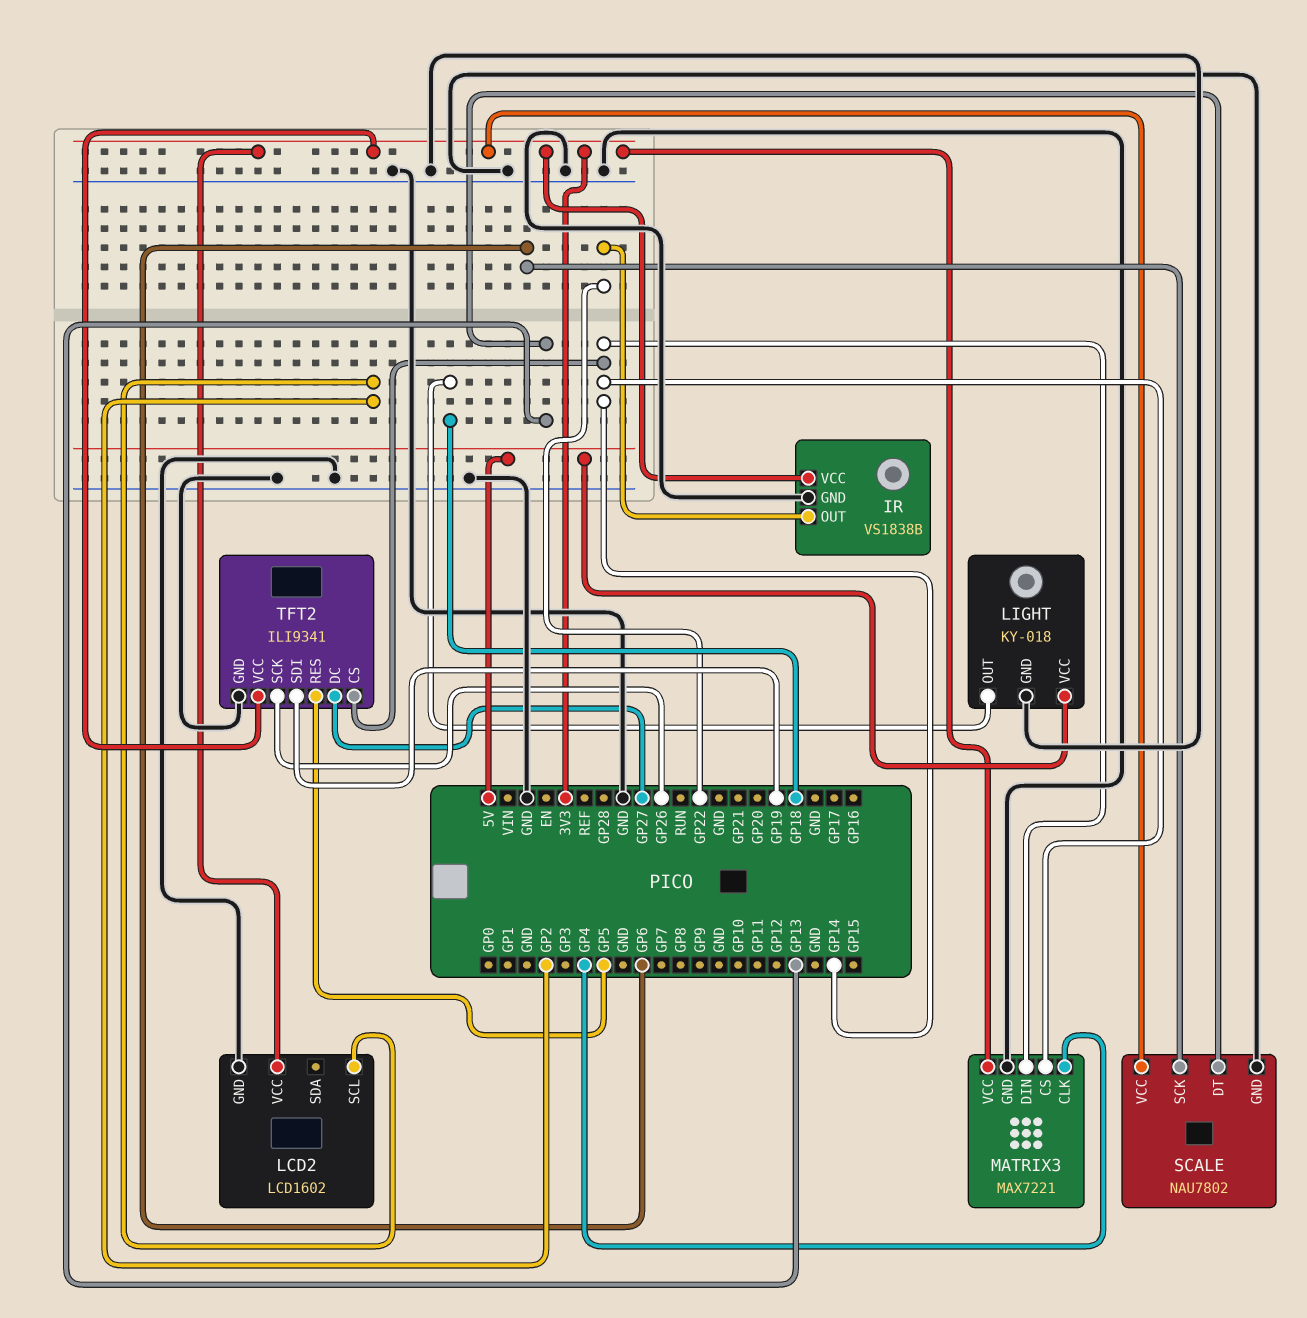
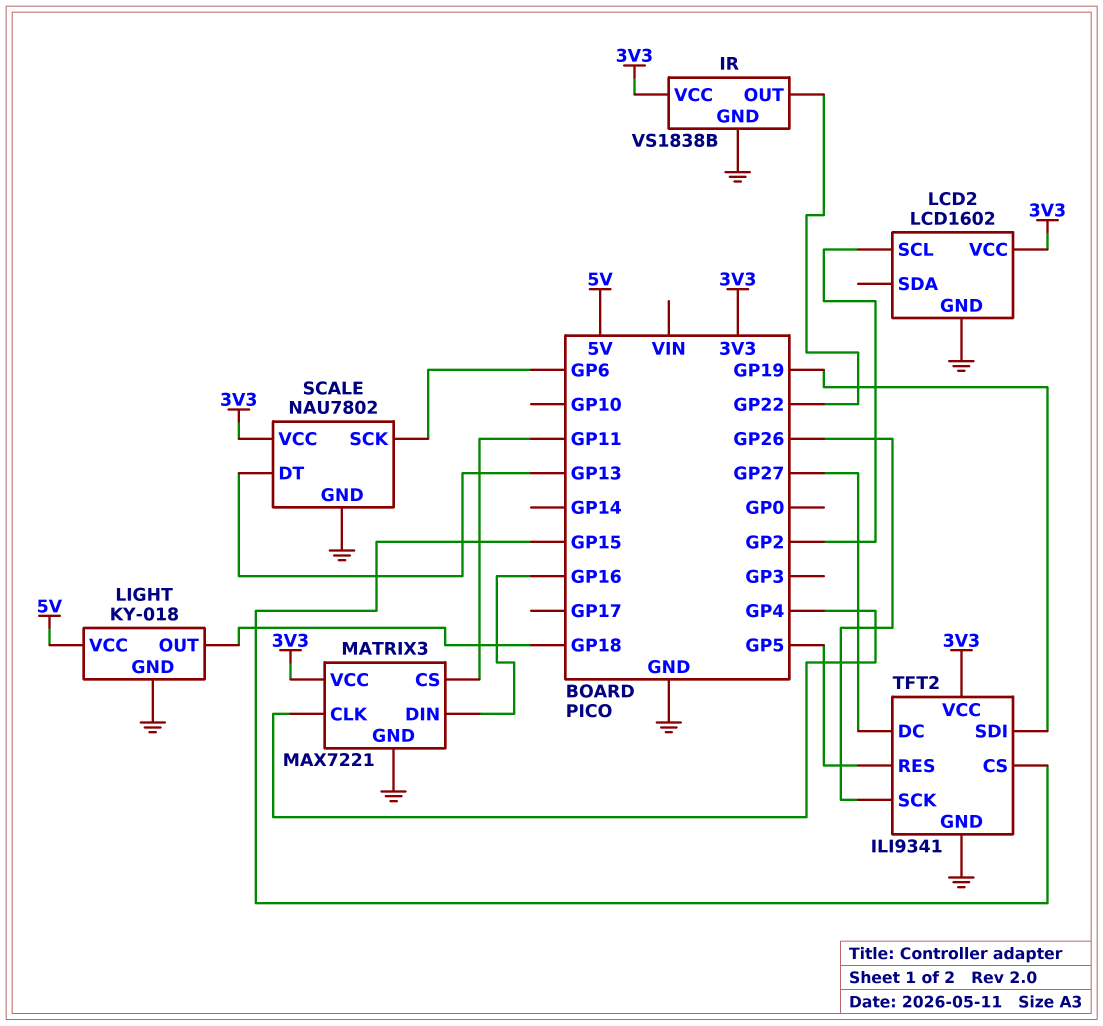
MATRIX3 pin CS: GP14 -> GP11
MATRIX3 pin DIN: GP14 -> GP16
TFT2 pin CS: GP14 -> GP15

